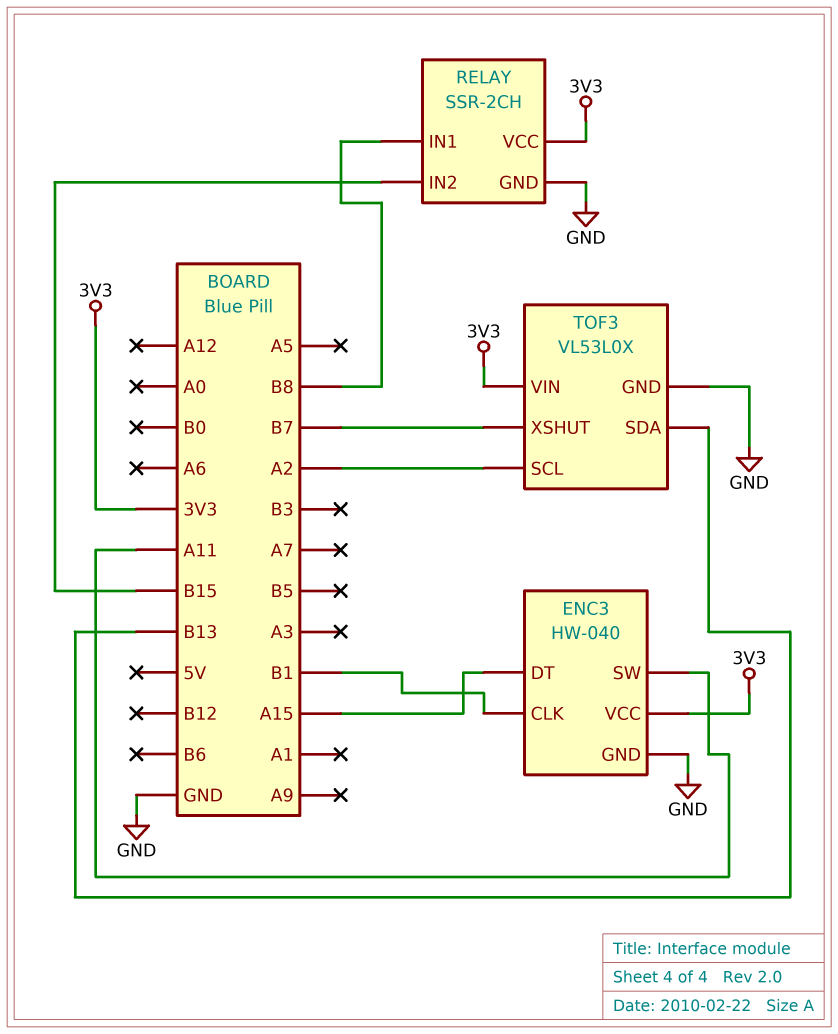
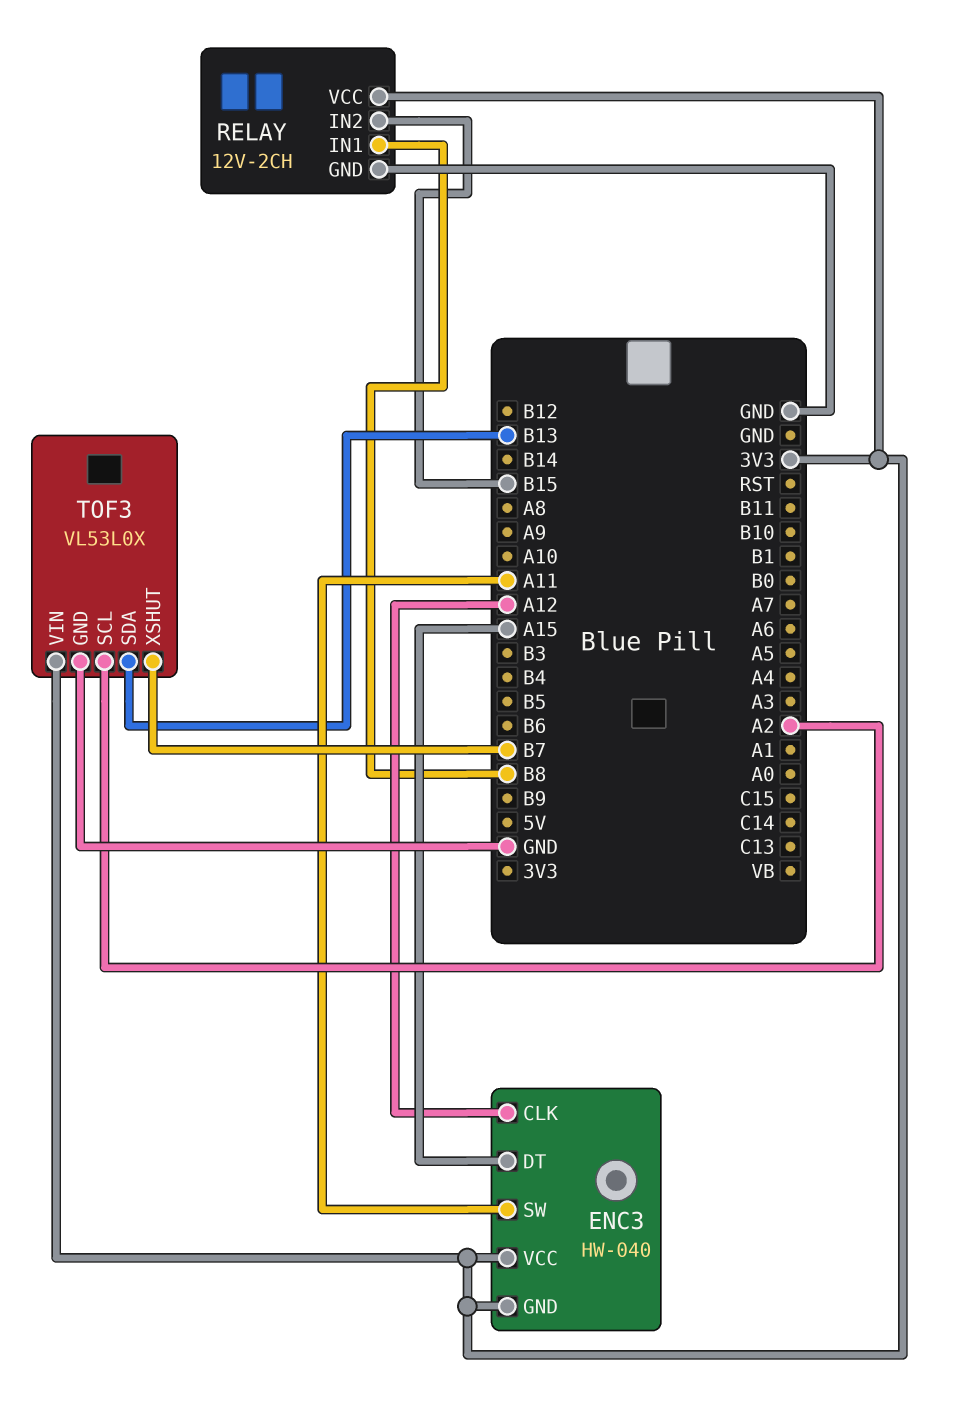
ENC3 pin CLK: B1 -> A12
ENC3 pin GND: GND -> 3V3
RELAY: SSR-2CH -> 12V-2CH

